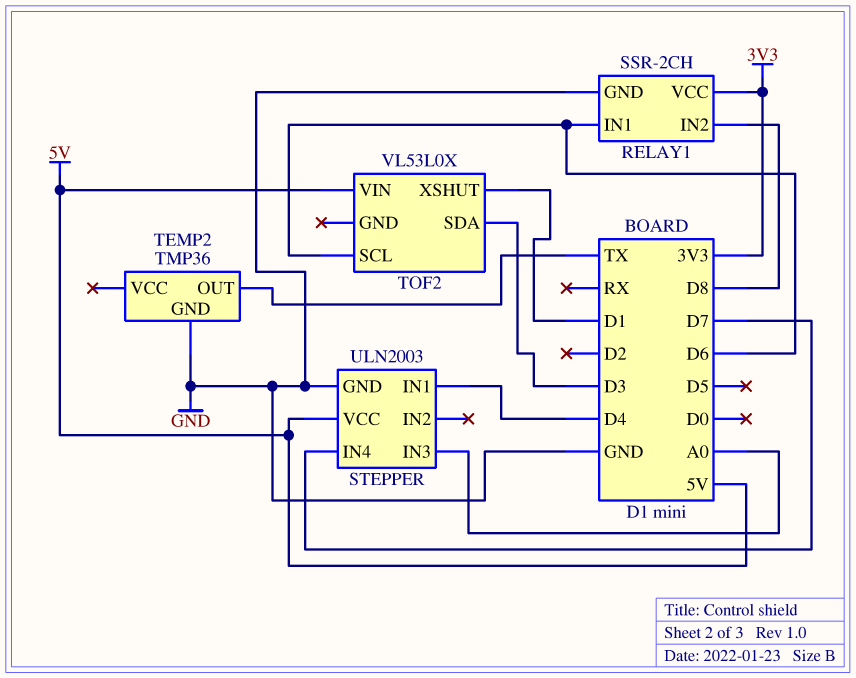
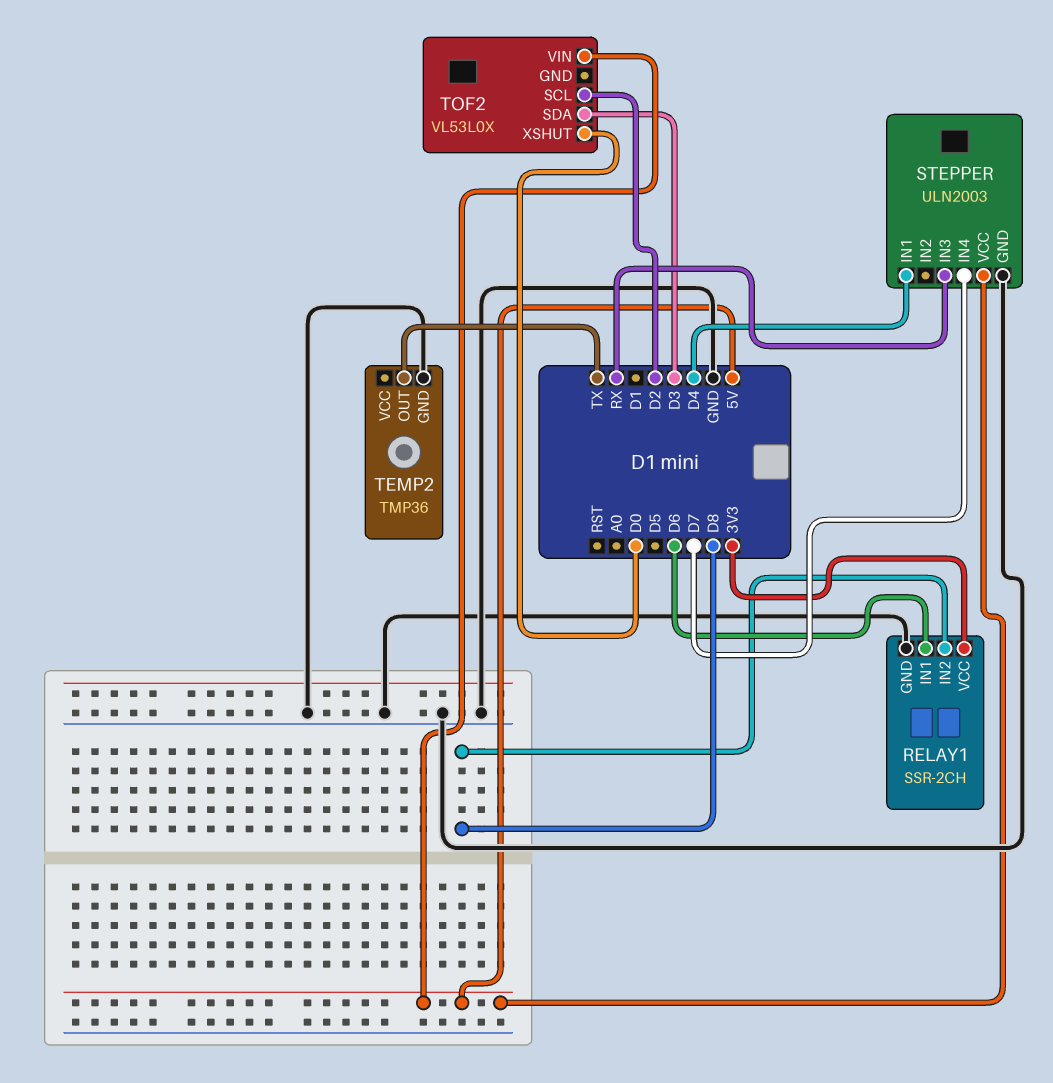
STEPPER pin IN3: A0 -> RX
TOF2 pin SCL: D6 -> D2
TOF2 pin XSHUT: D1 -> D0

